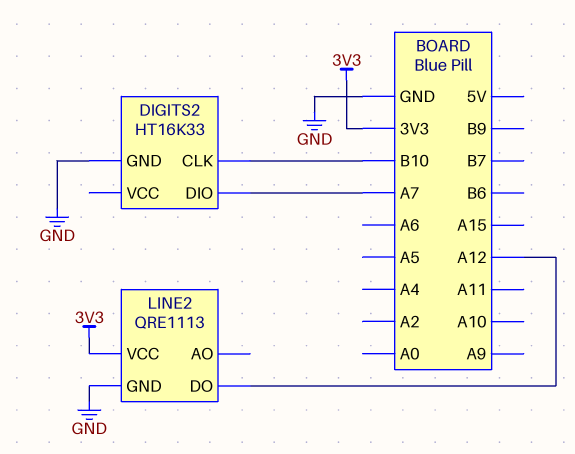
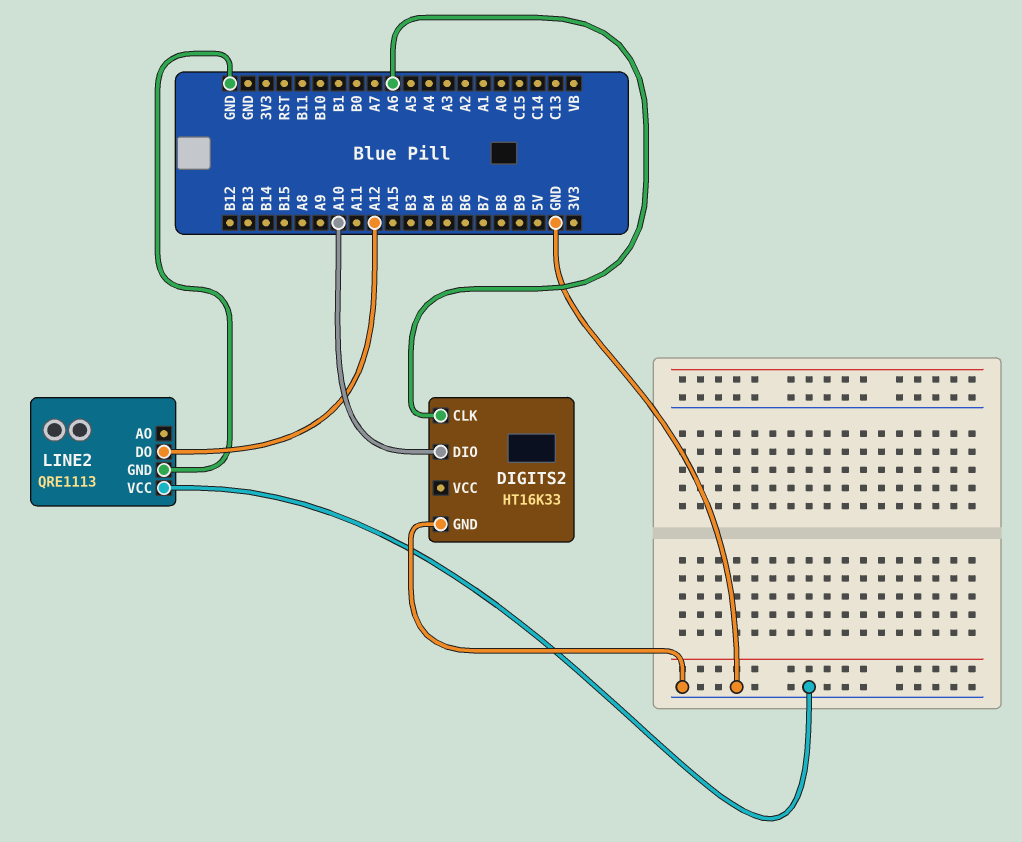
DIGITS2 pin CLK: B10 -> A6
DIGITS2 pin DIO: A7 -> A10
LINE2 pin VCC: 3V3 -> GND

